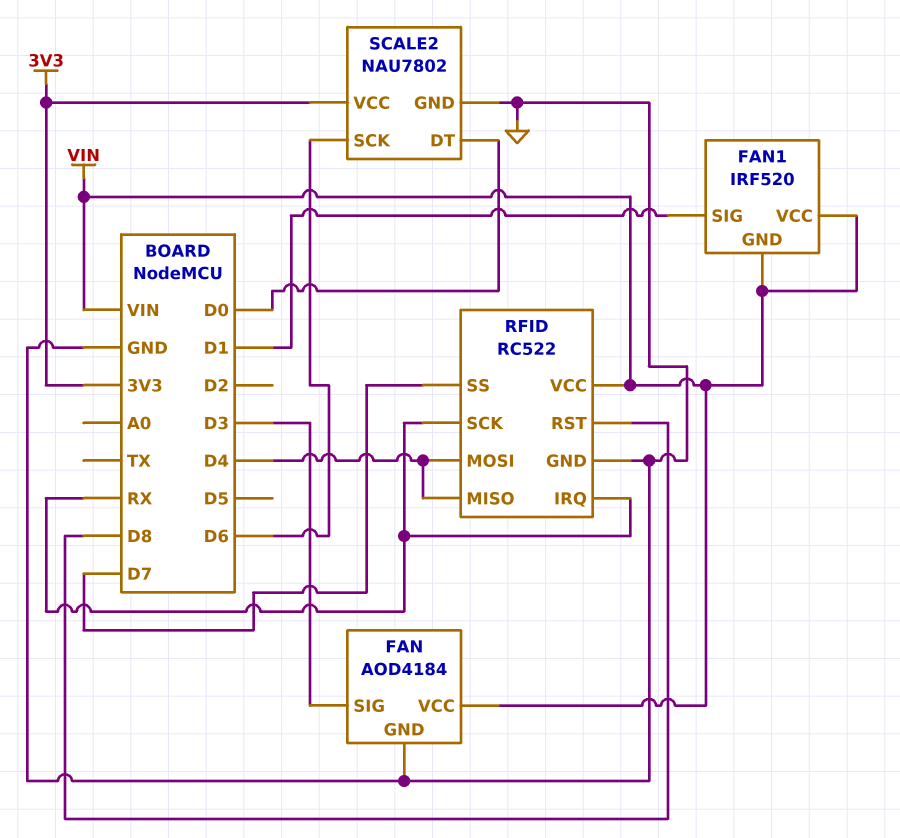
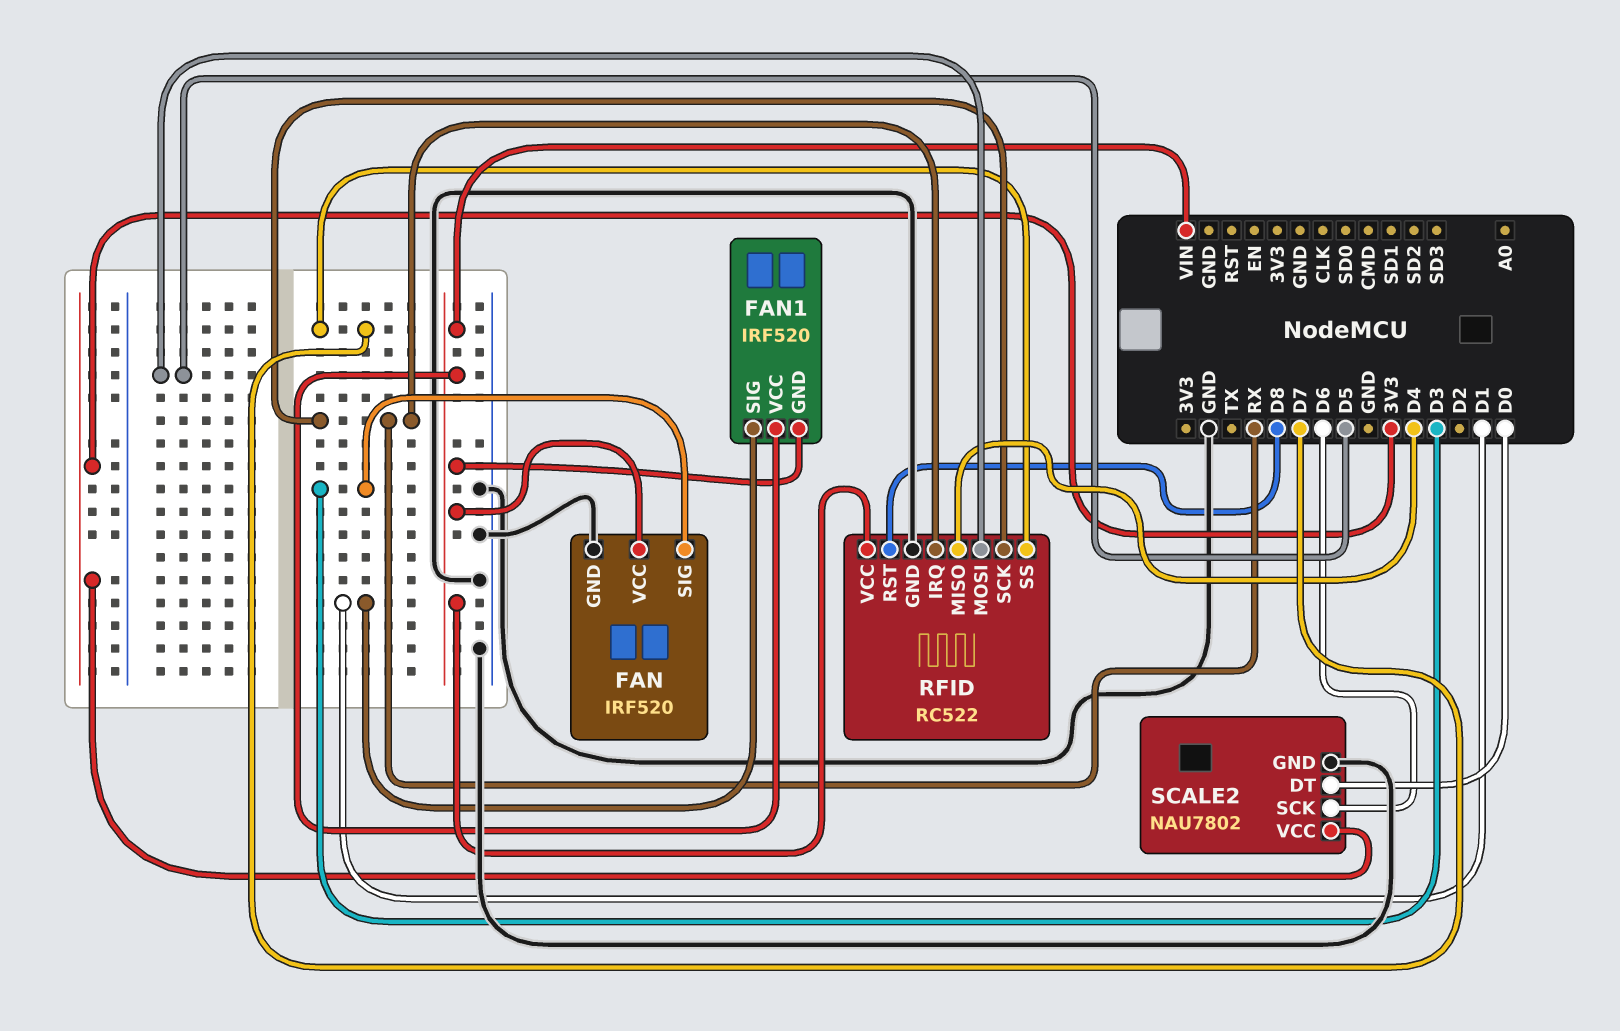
FAN: AOD4184 -> IRF520
RFID pin MOSI: D4 -> D5

